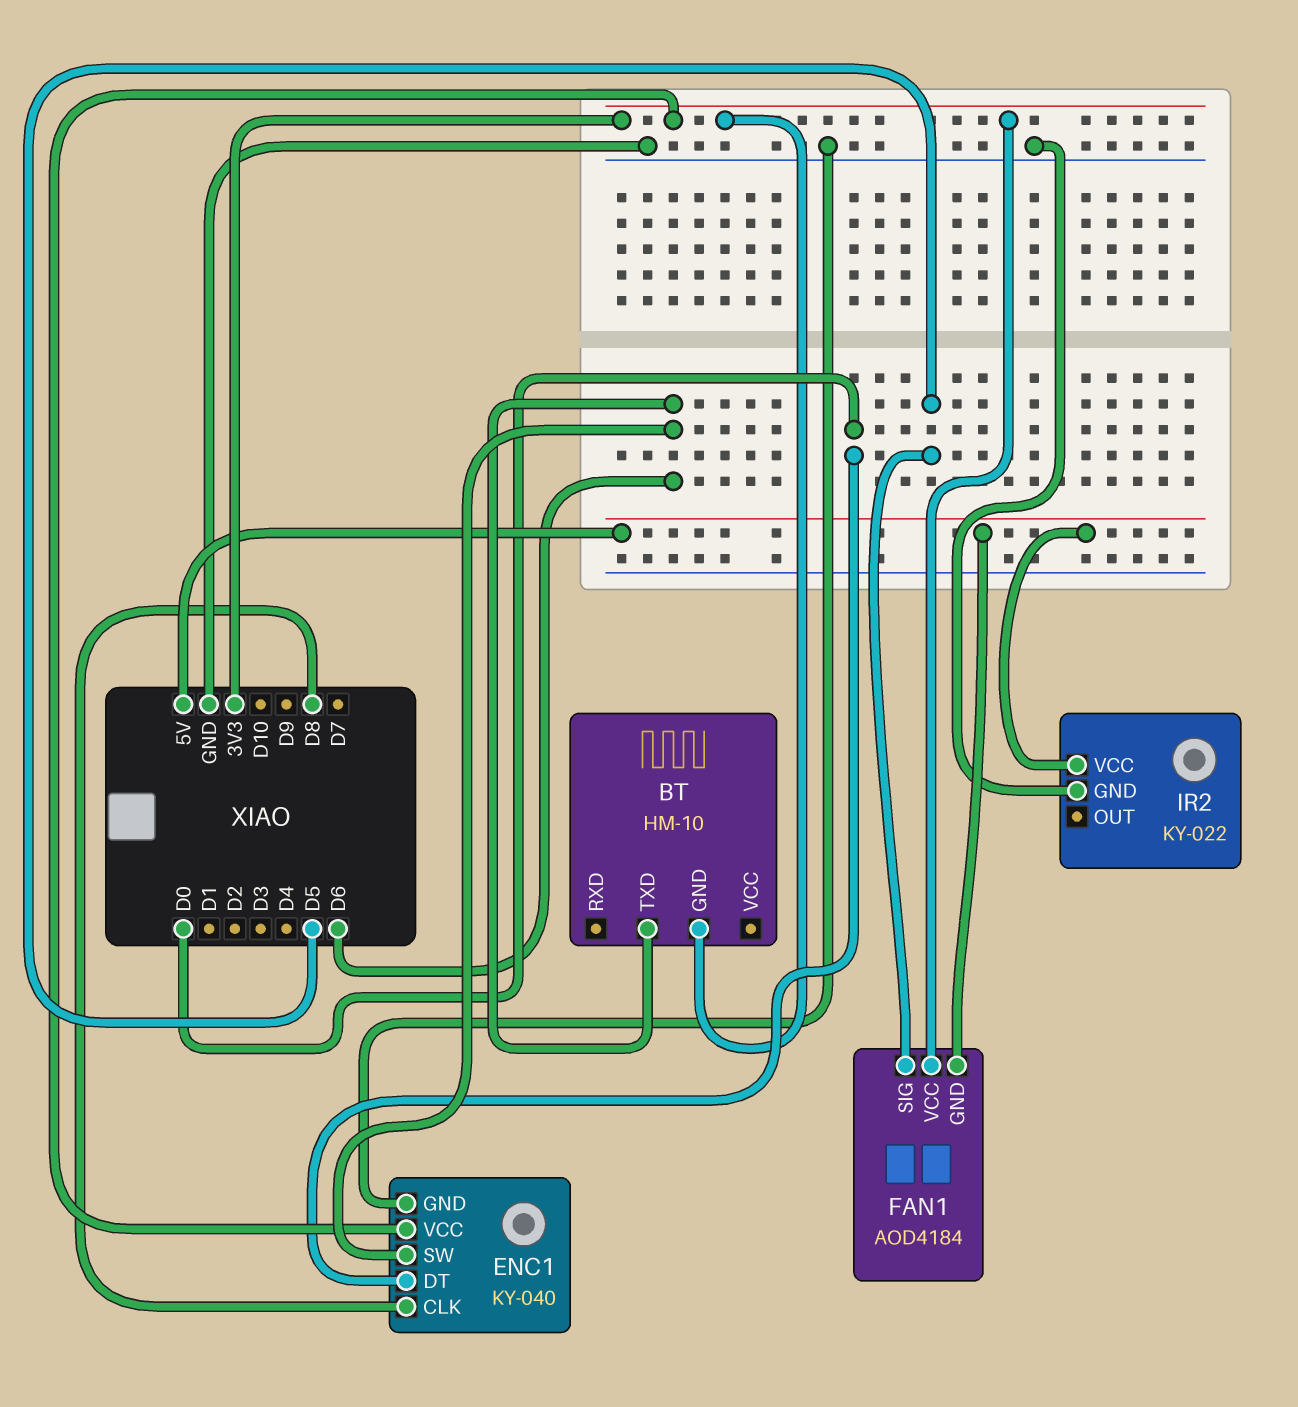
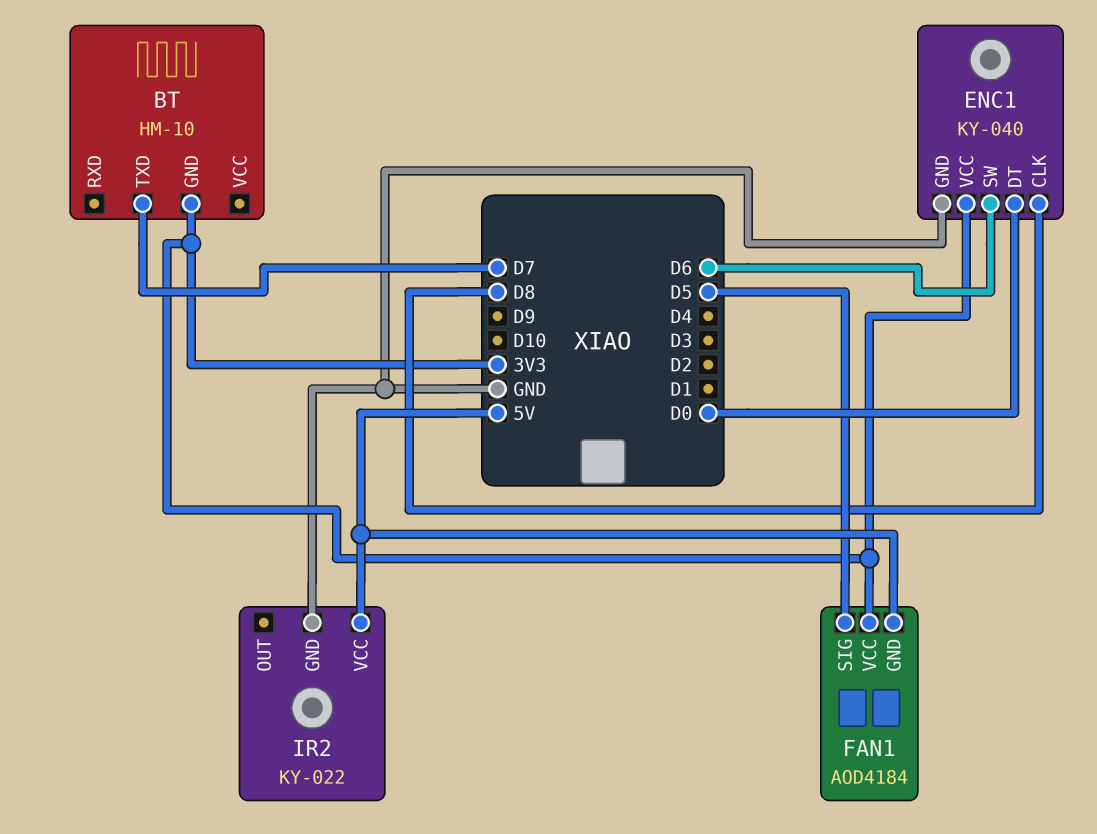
BT pin TXD: D6 -> D7

